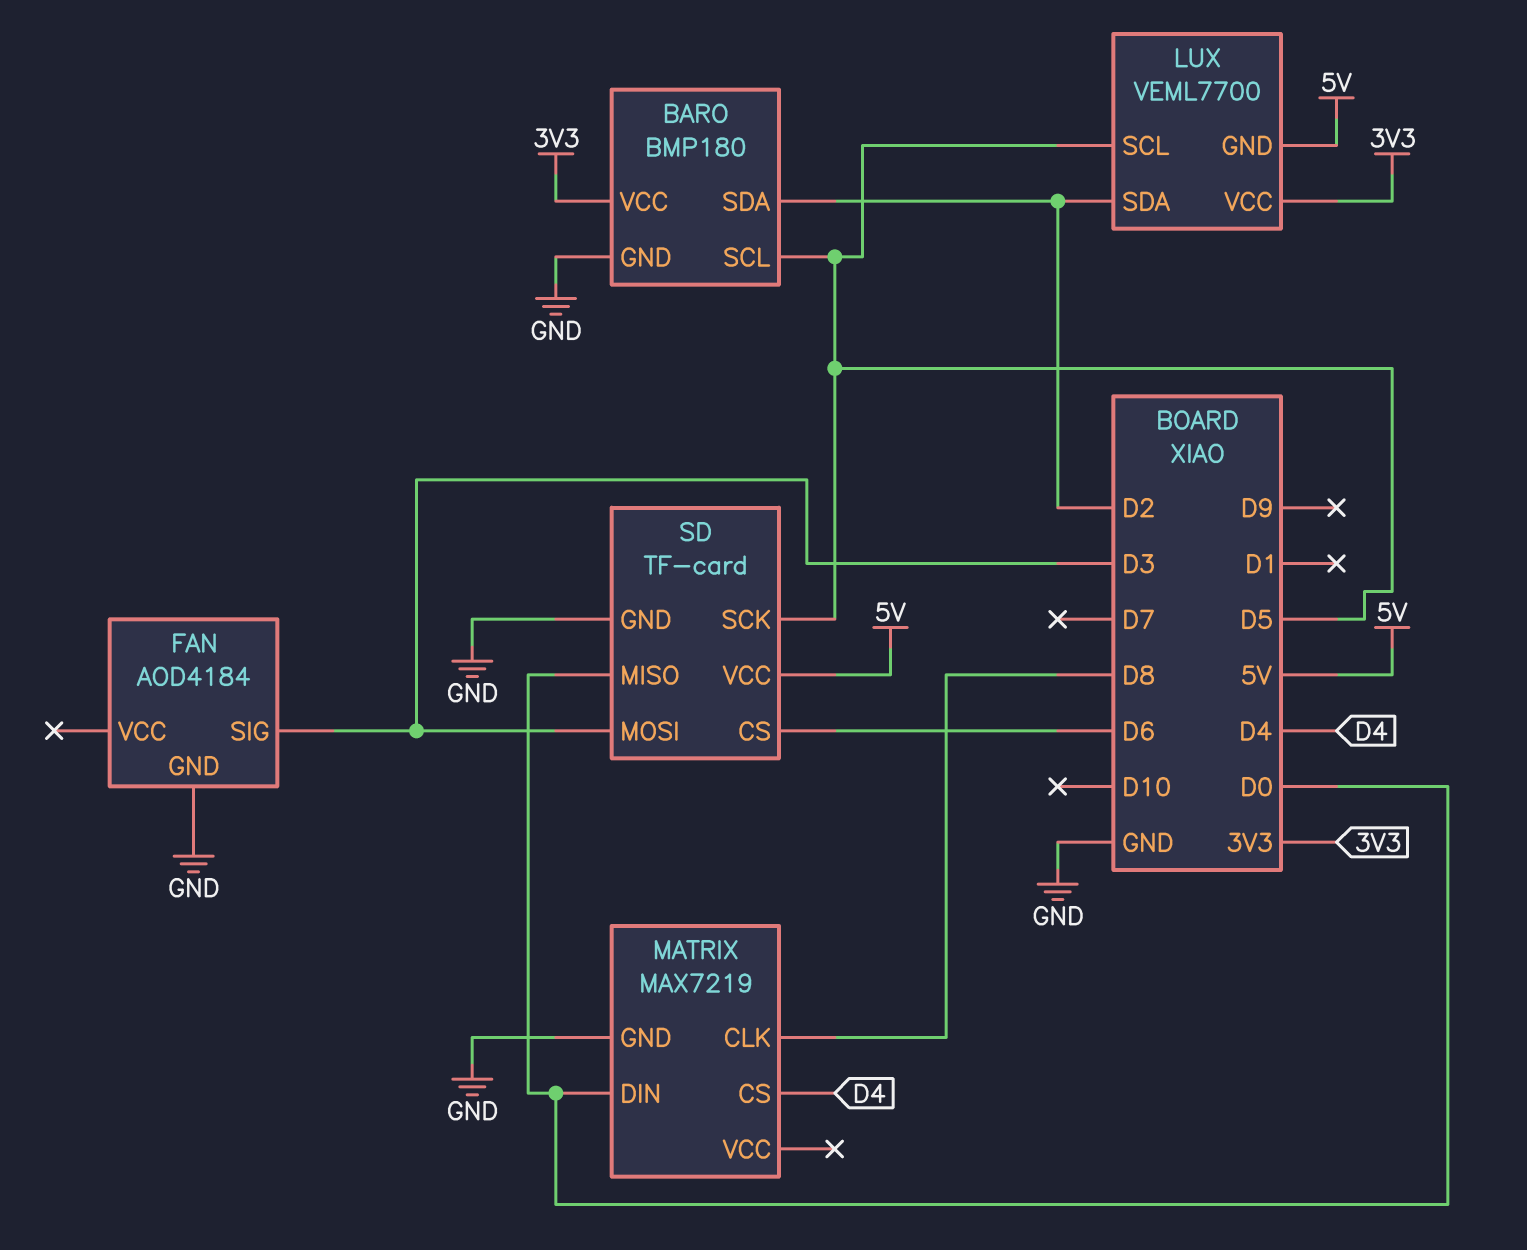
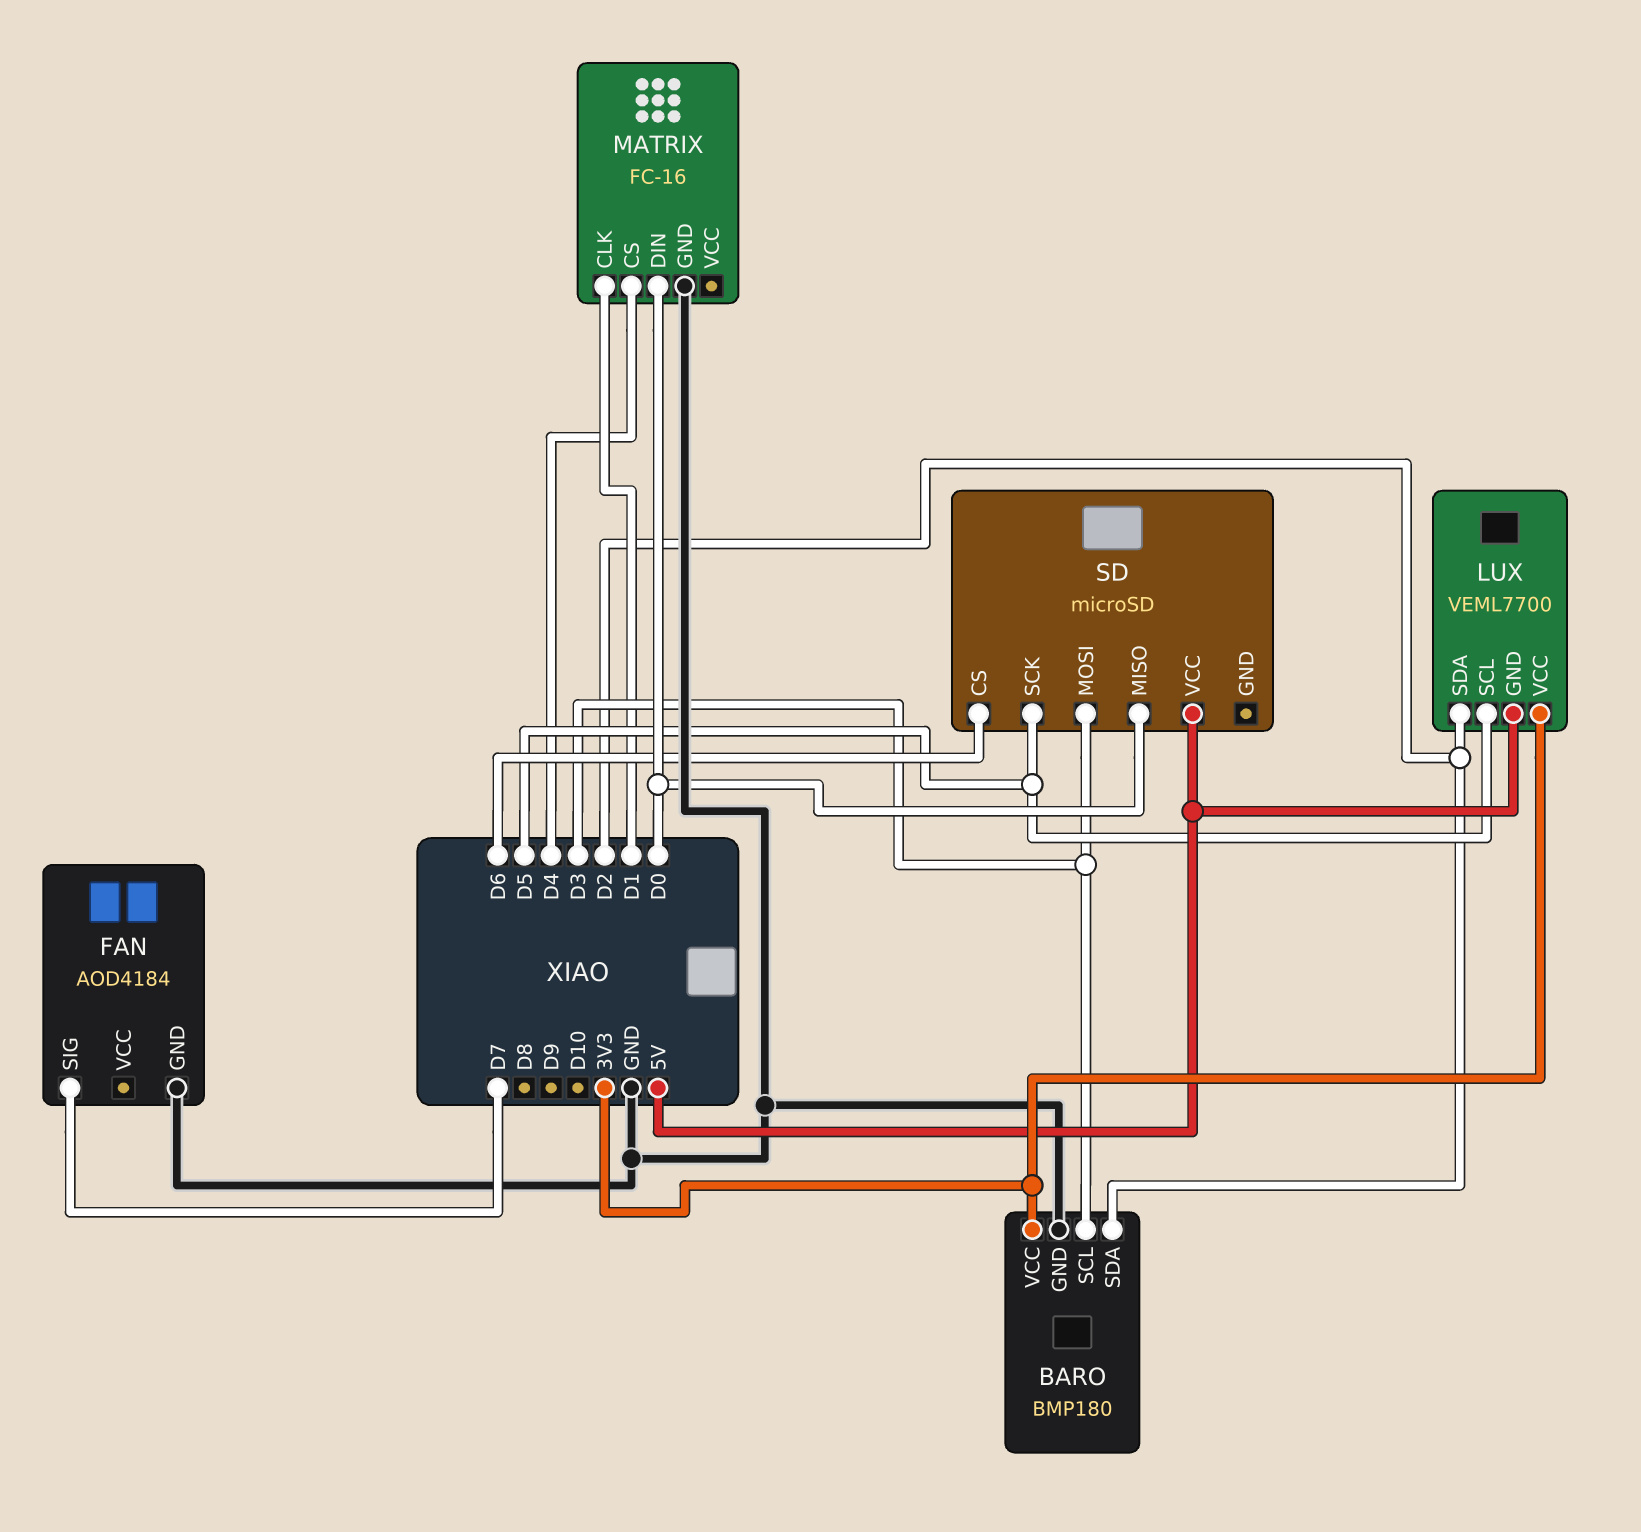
BARO pin SCL: D5 -> D3
FAN pin SIG: D3 -> D7
MATRIX: MAX7219 -> FC-16
MATRIX pin CLK: D8 -> D1
SD: TF-card -> microSD
SD pin GND: GND -> none

